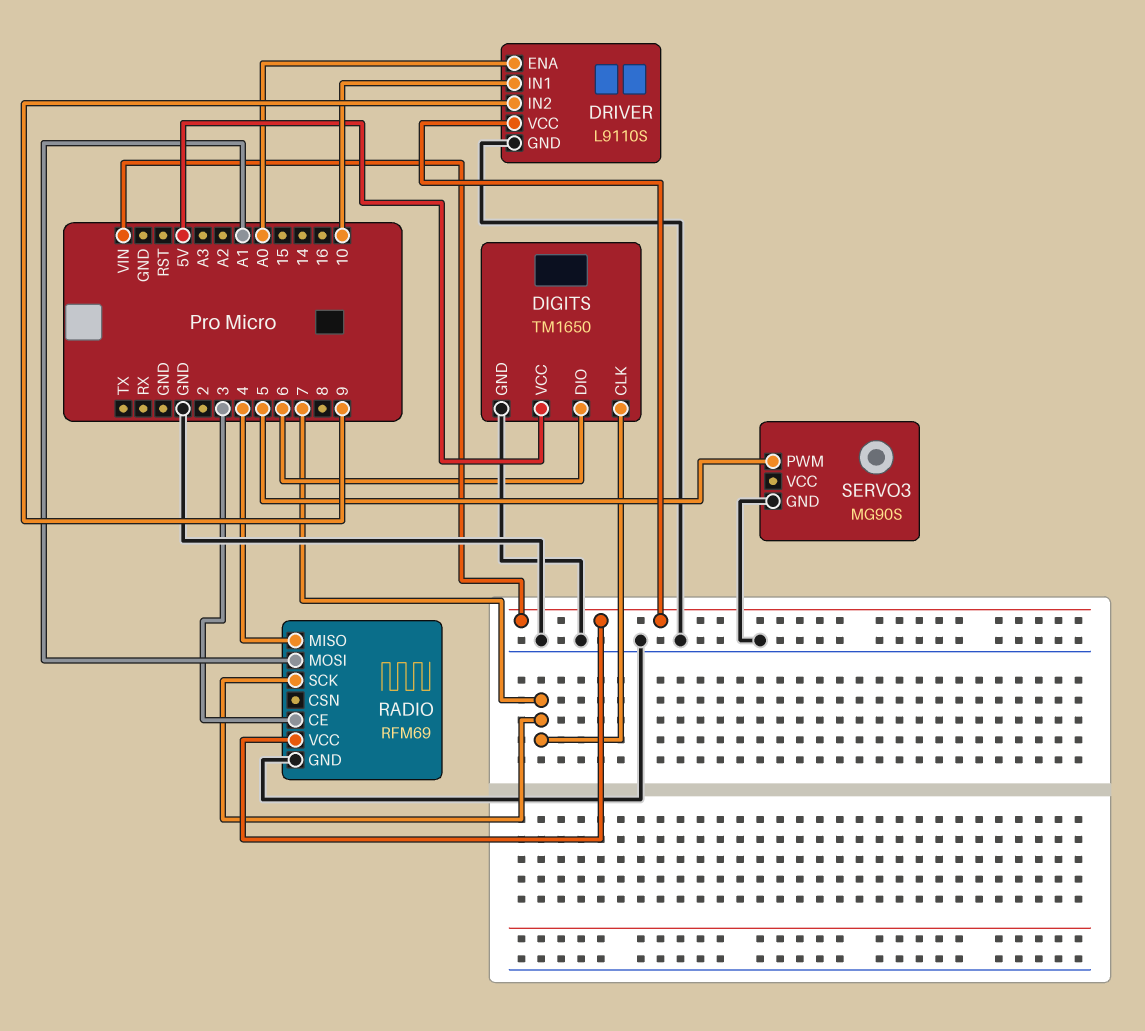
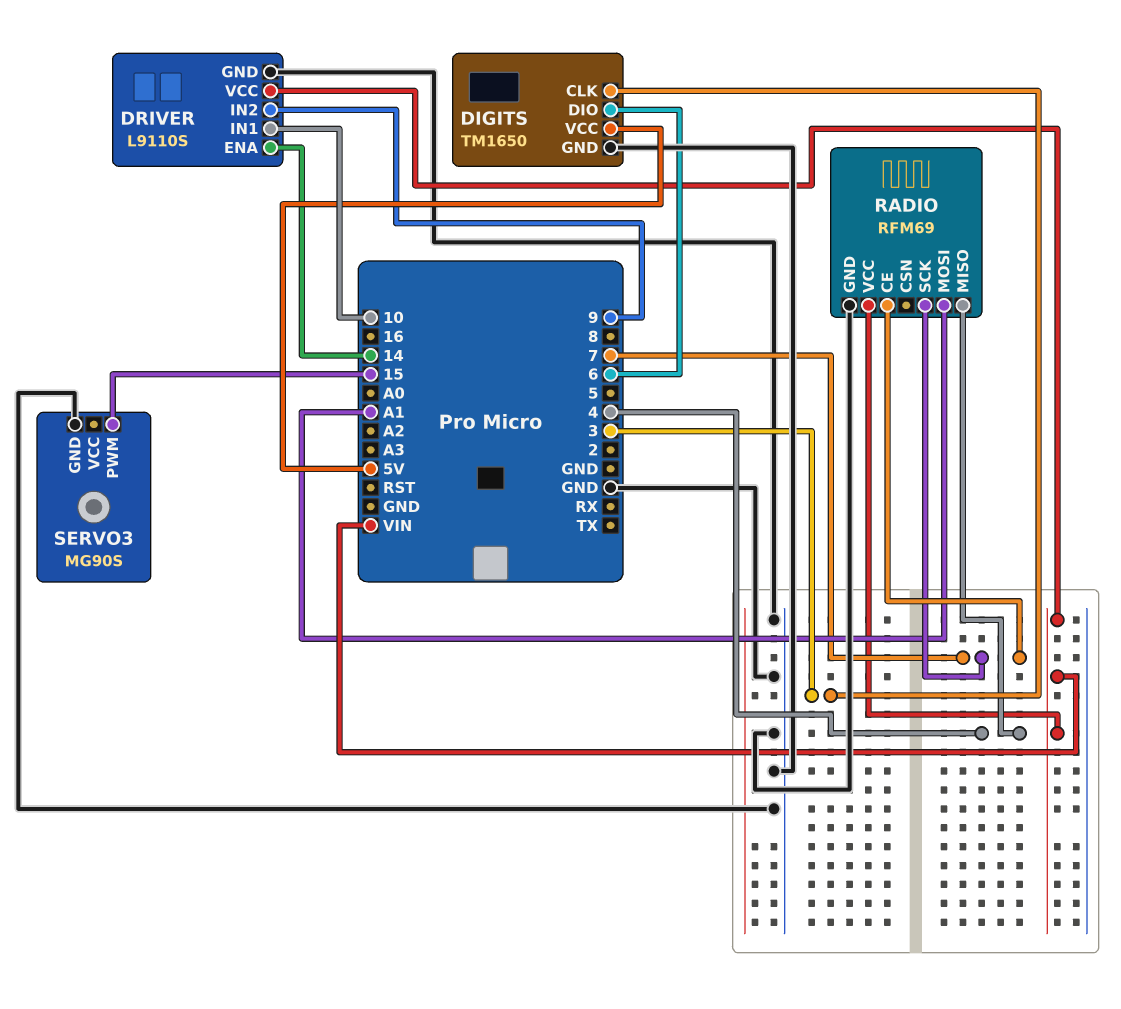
DIGITS pin CLK: 7 -> 3
DRIVER pin ENA: A0 -> 14
RADIO pin CE: 3 -> 7
SERVO3 pin PWM: 5 -> 15

